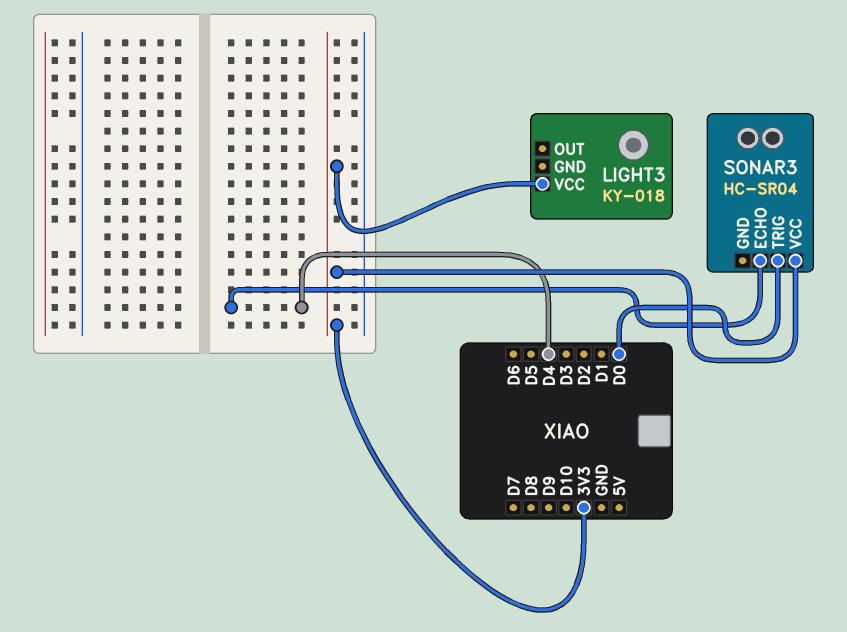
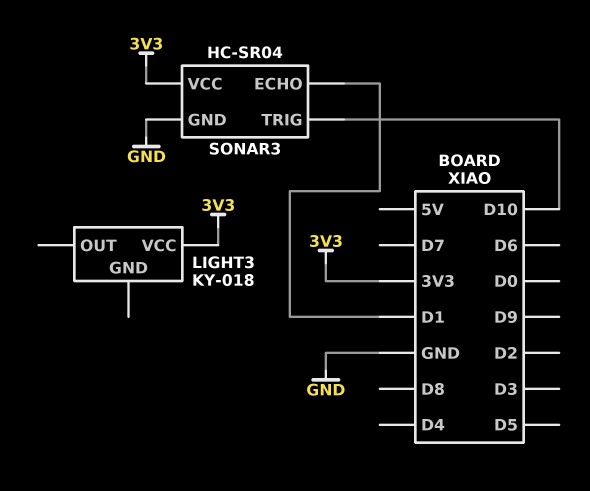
SONAR3 pin ECHO: D4 -> D1
SONAR3 pin GND: none -> GND
SONAR3 pin TRIG: D0 -> D10

